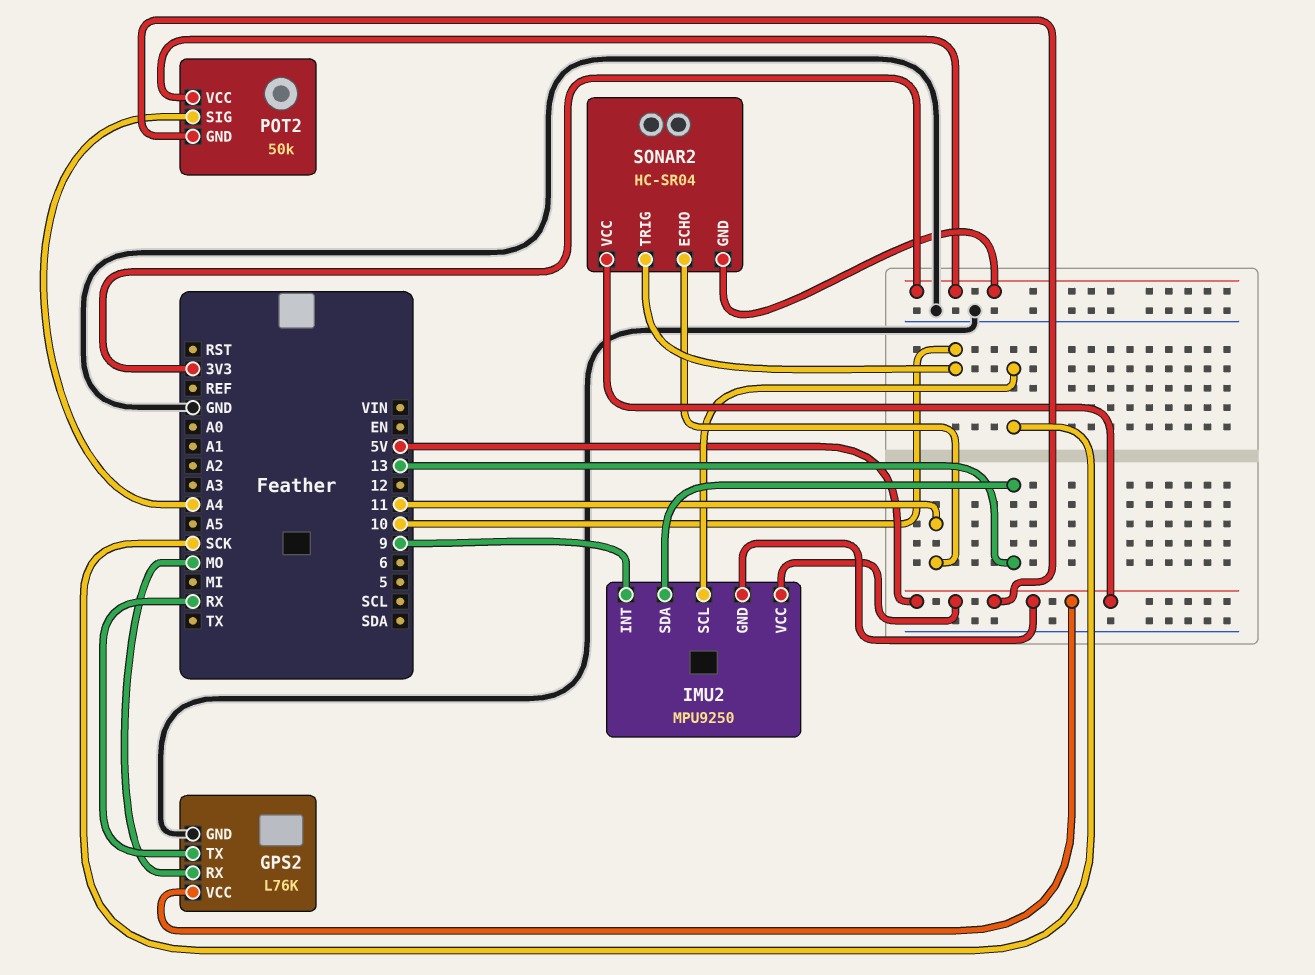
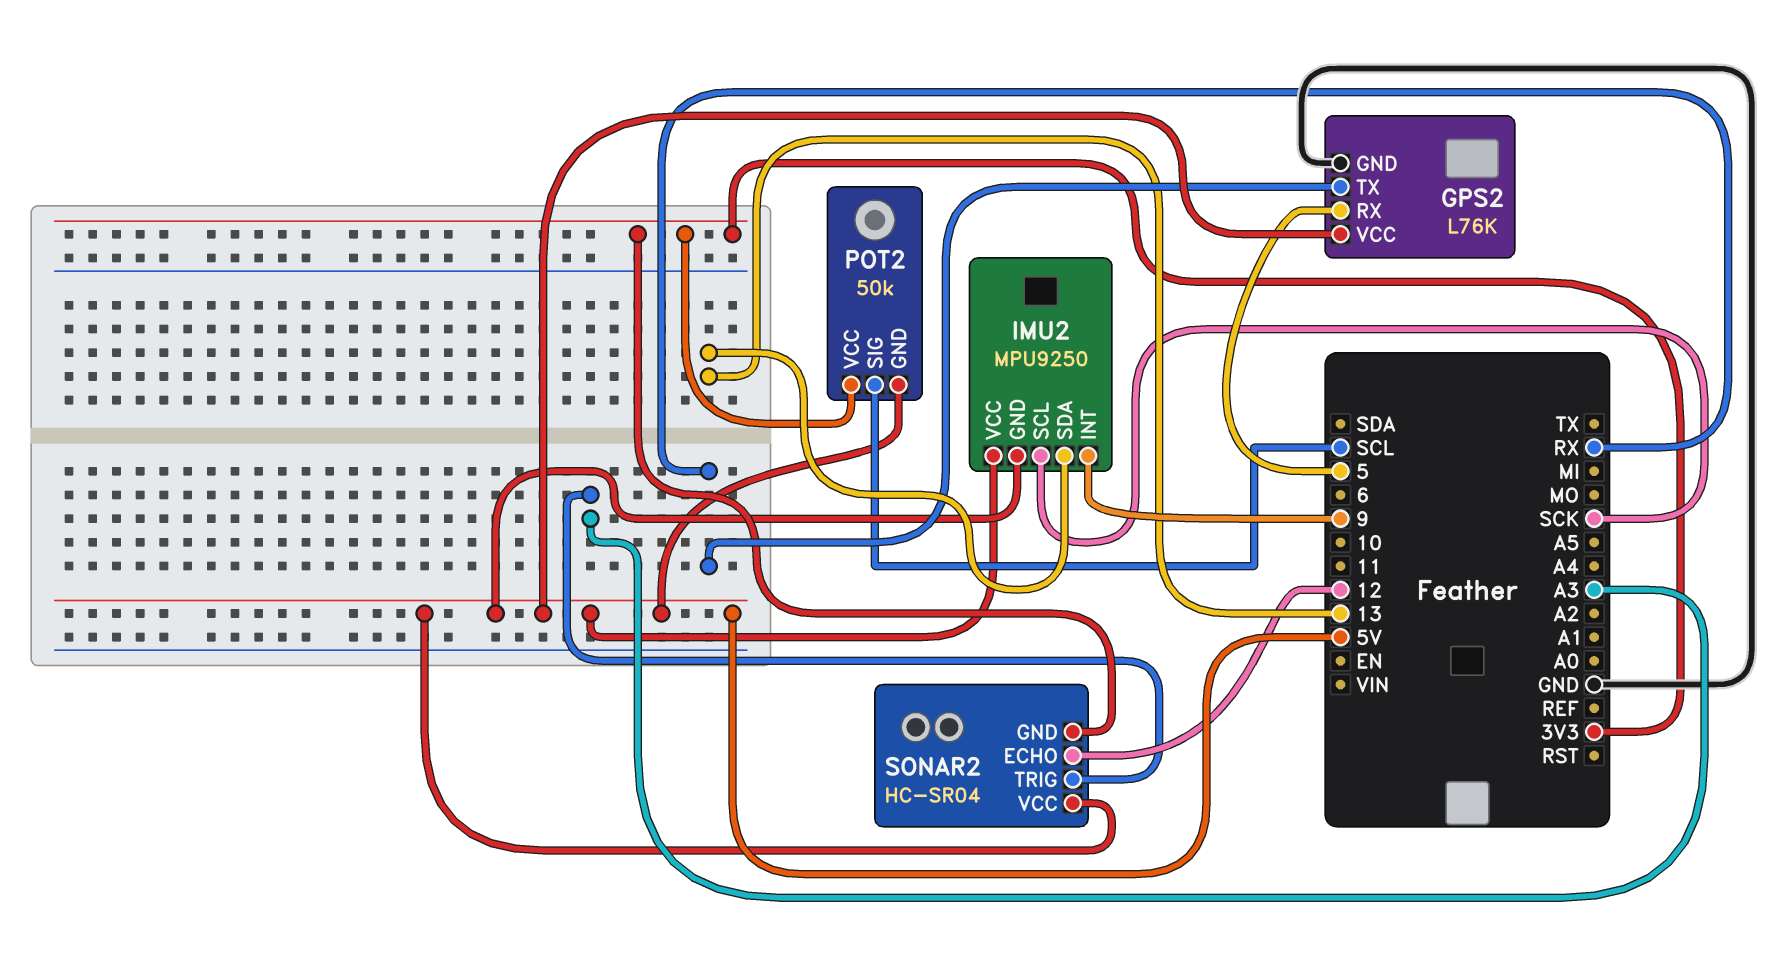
GPS2 pin RX: MO -> 5
POT2 pin SIG: A4 -> SCL
SONAR2 pin ECHO: 11 -> 12
SONAR2 pin TRIG: 10 -> A3

